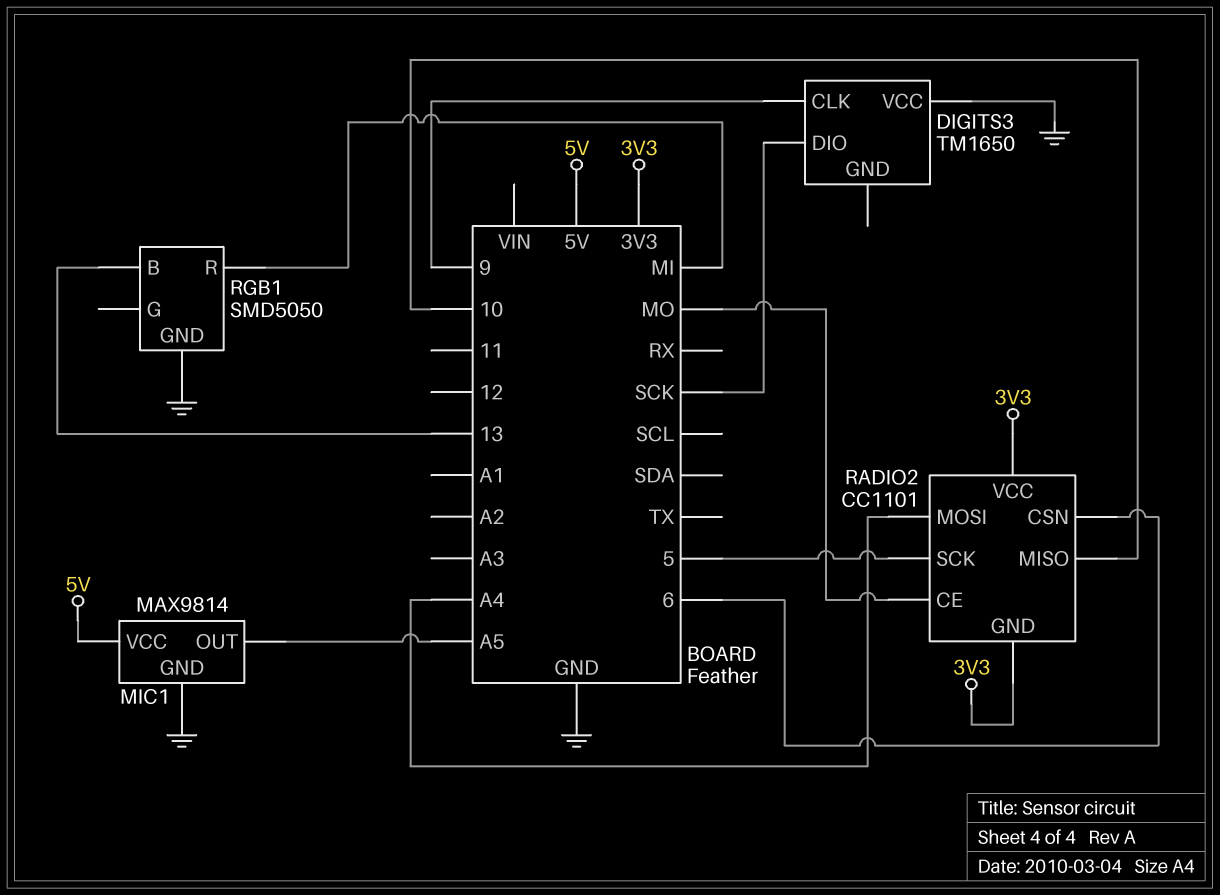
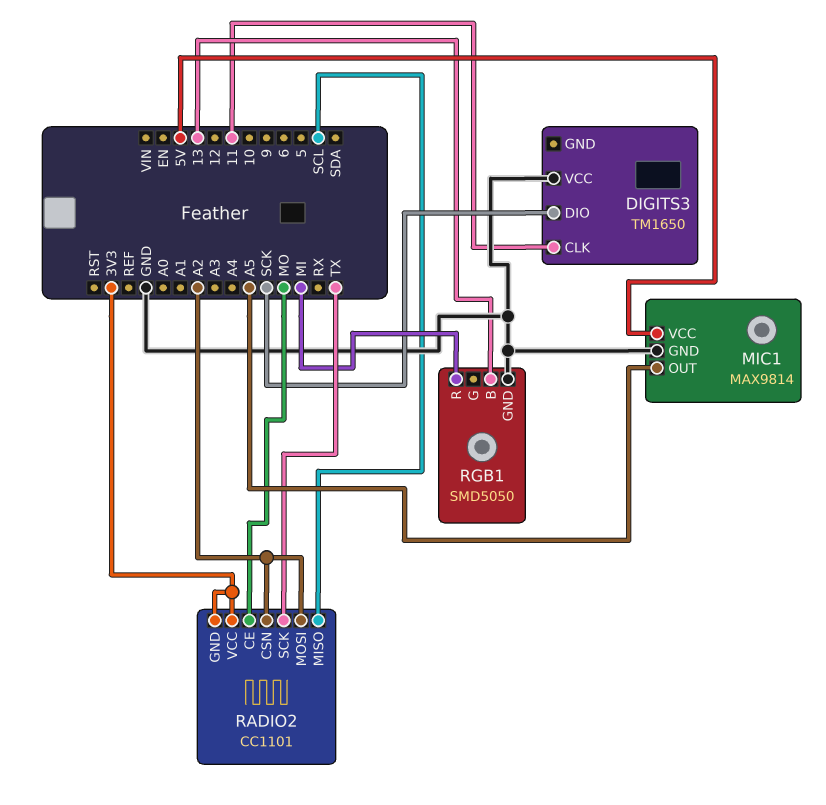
DIGITS3 pin CLK: 9 -> 11
RADIO2 pin CSN: 6 -> A2
RADIO2 pin MISO: 10 -> SCL
RADIO2 pin MOSI: A4 -> A2
RADIO2 pin SCK: 5 -> TX

